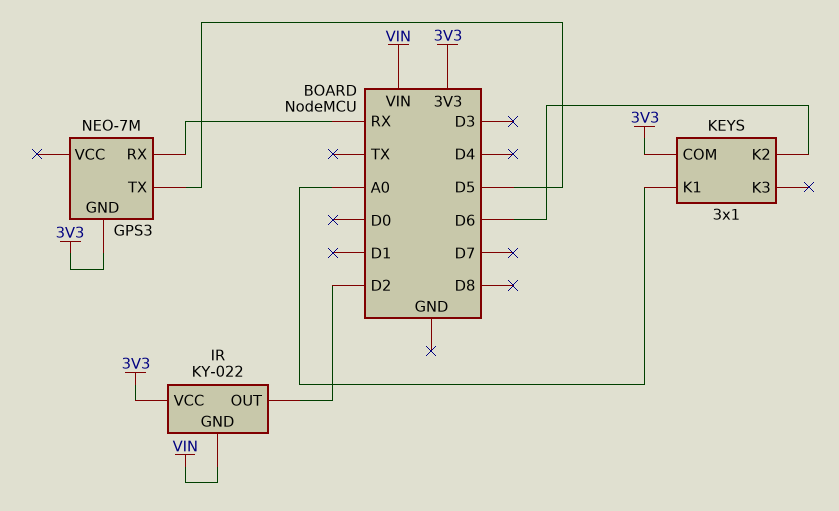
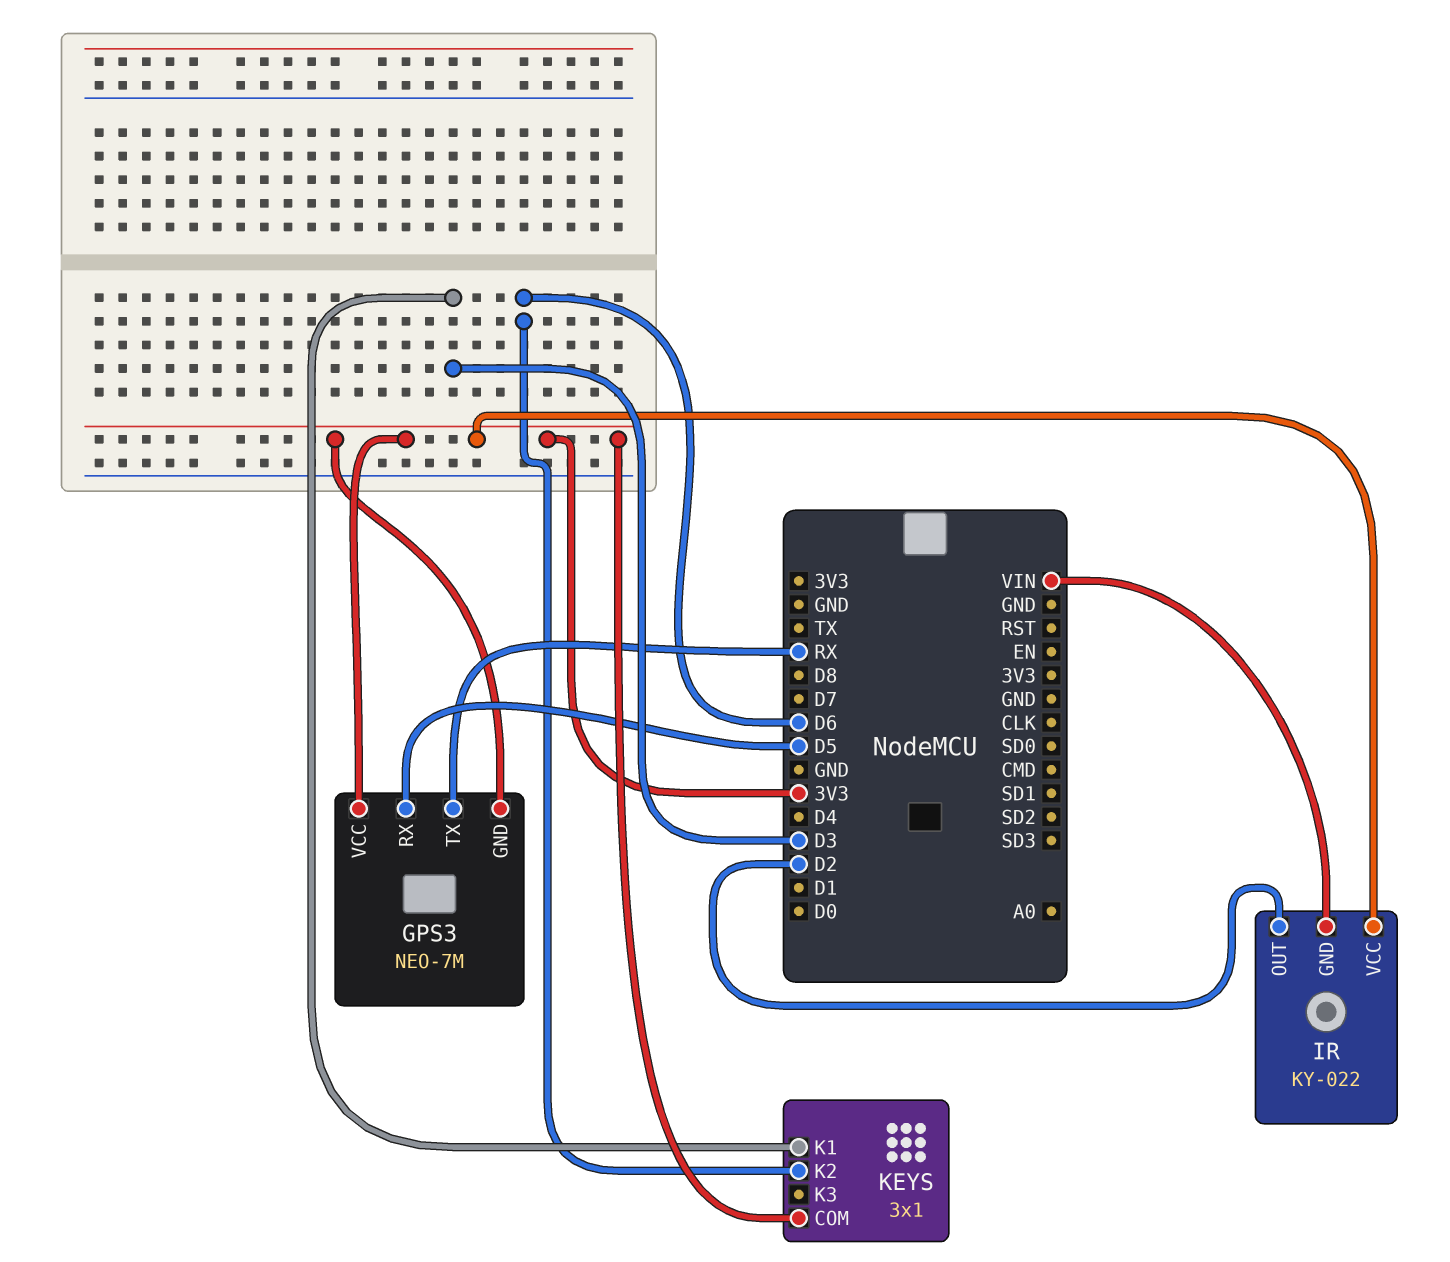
GPS3 pin RX: RX -> D5
GPS3 pin TX: D5 -> RX
GPS3 pin VCC: none -> 3V3
KEYS pin K1: A0 -> D3

